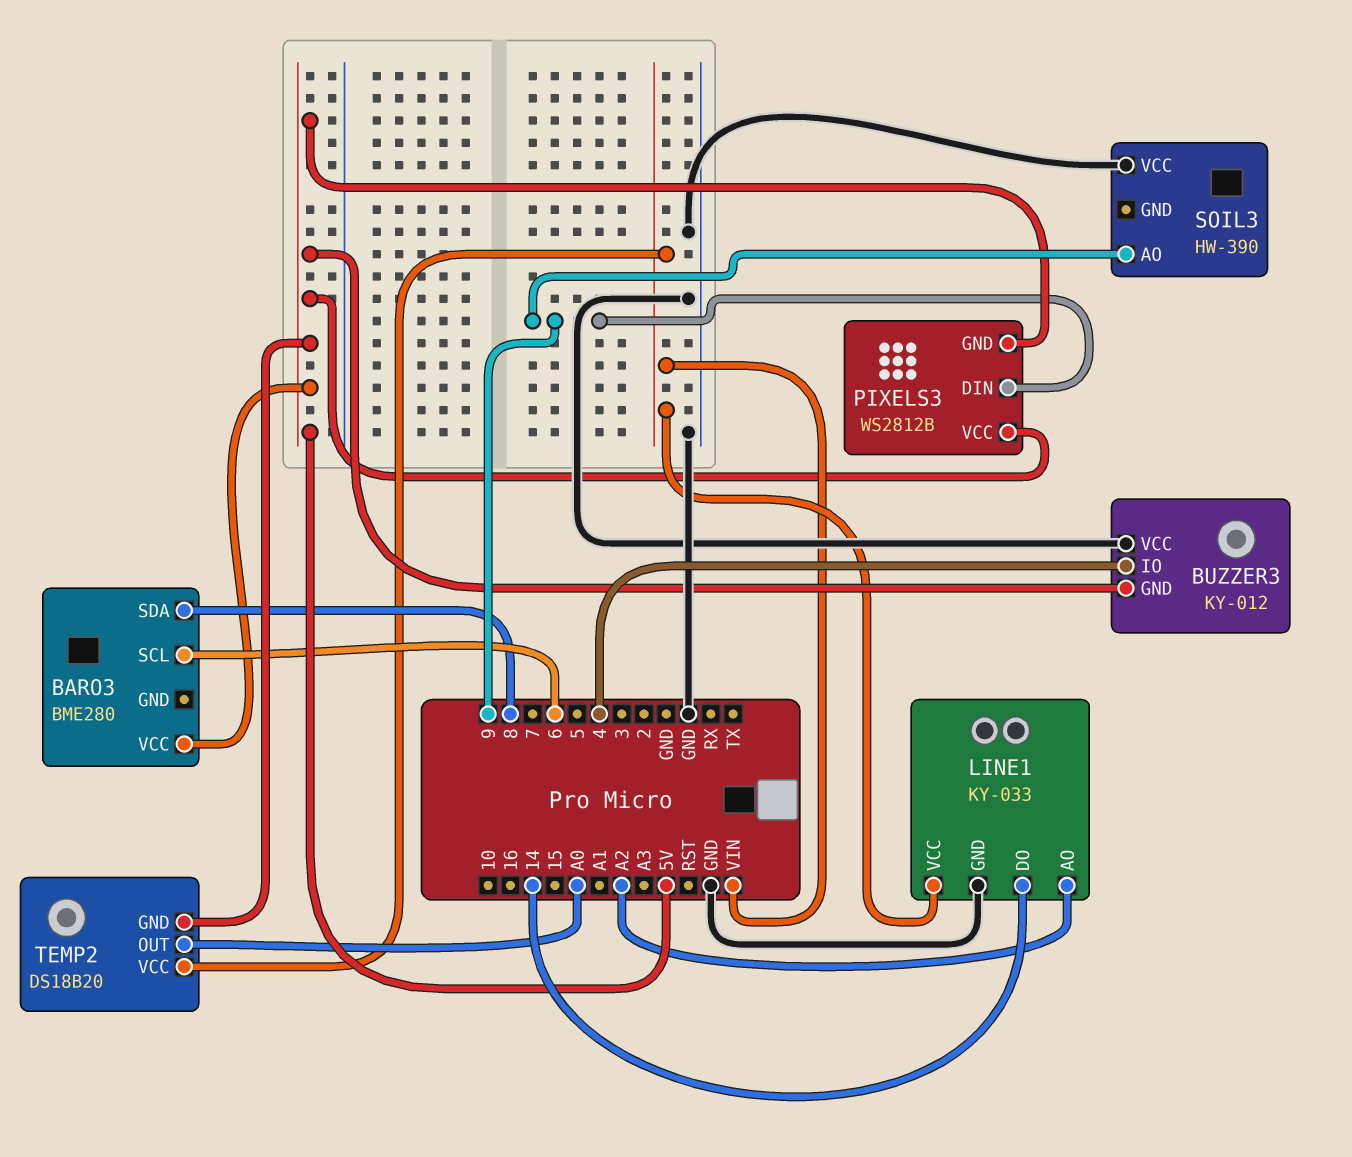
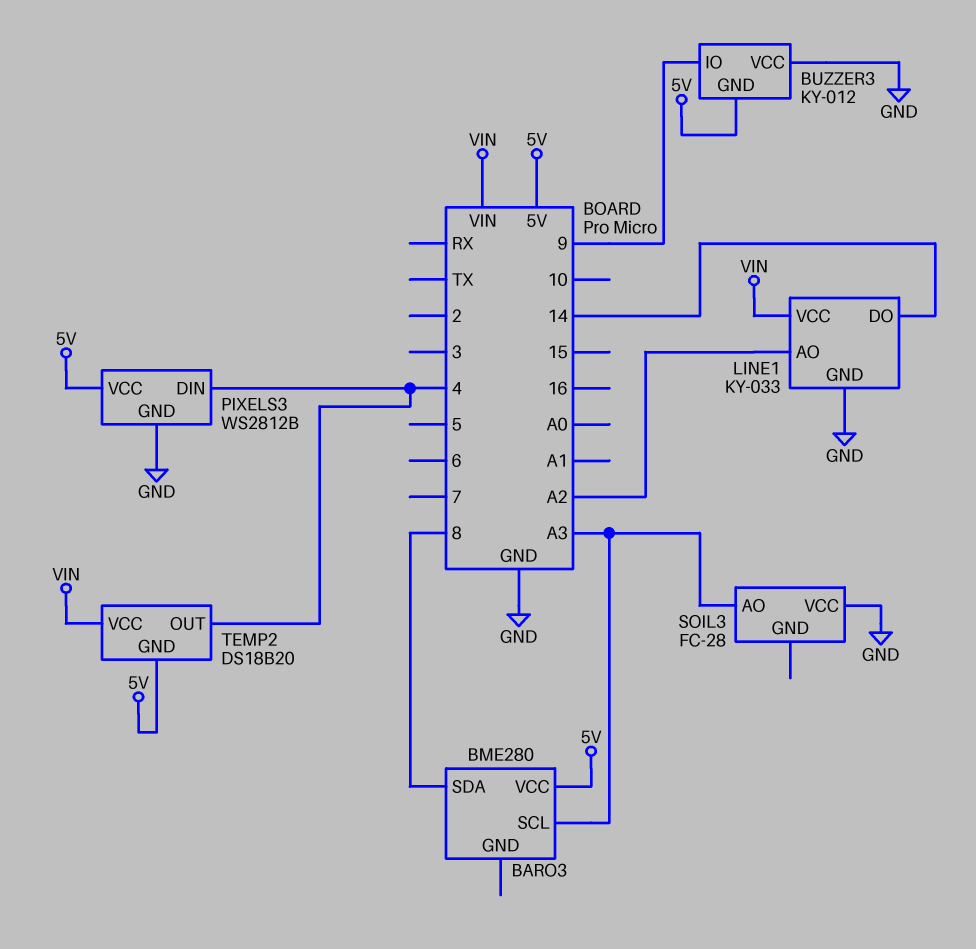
BARO3 pin SCL: 6 -> A3
BUZZER3 pin IO: 4 -> 9
PIXELS3 pin DIN: 9 -> 4
PIXELS3 pin GND: 5V -> GND
SOIL3: HW-390 -> FC-28
SOIL3 pin AO: 9 -> A3
TEMP2 pin OUT: A0 -> 4

